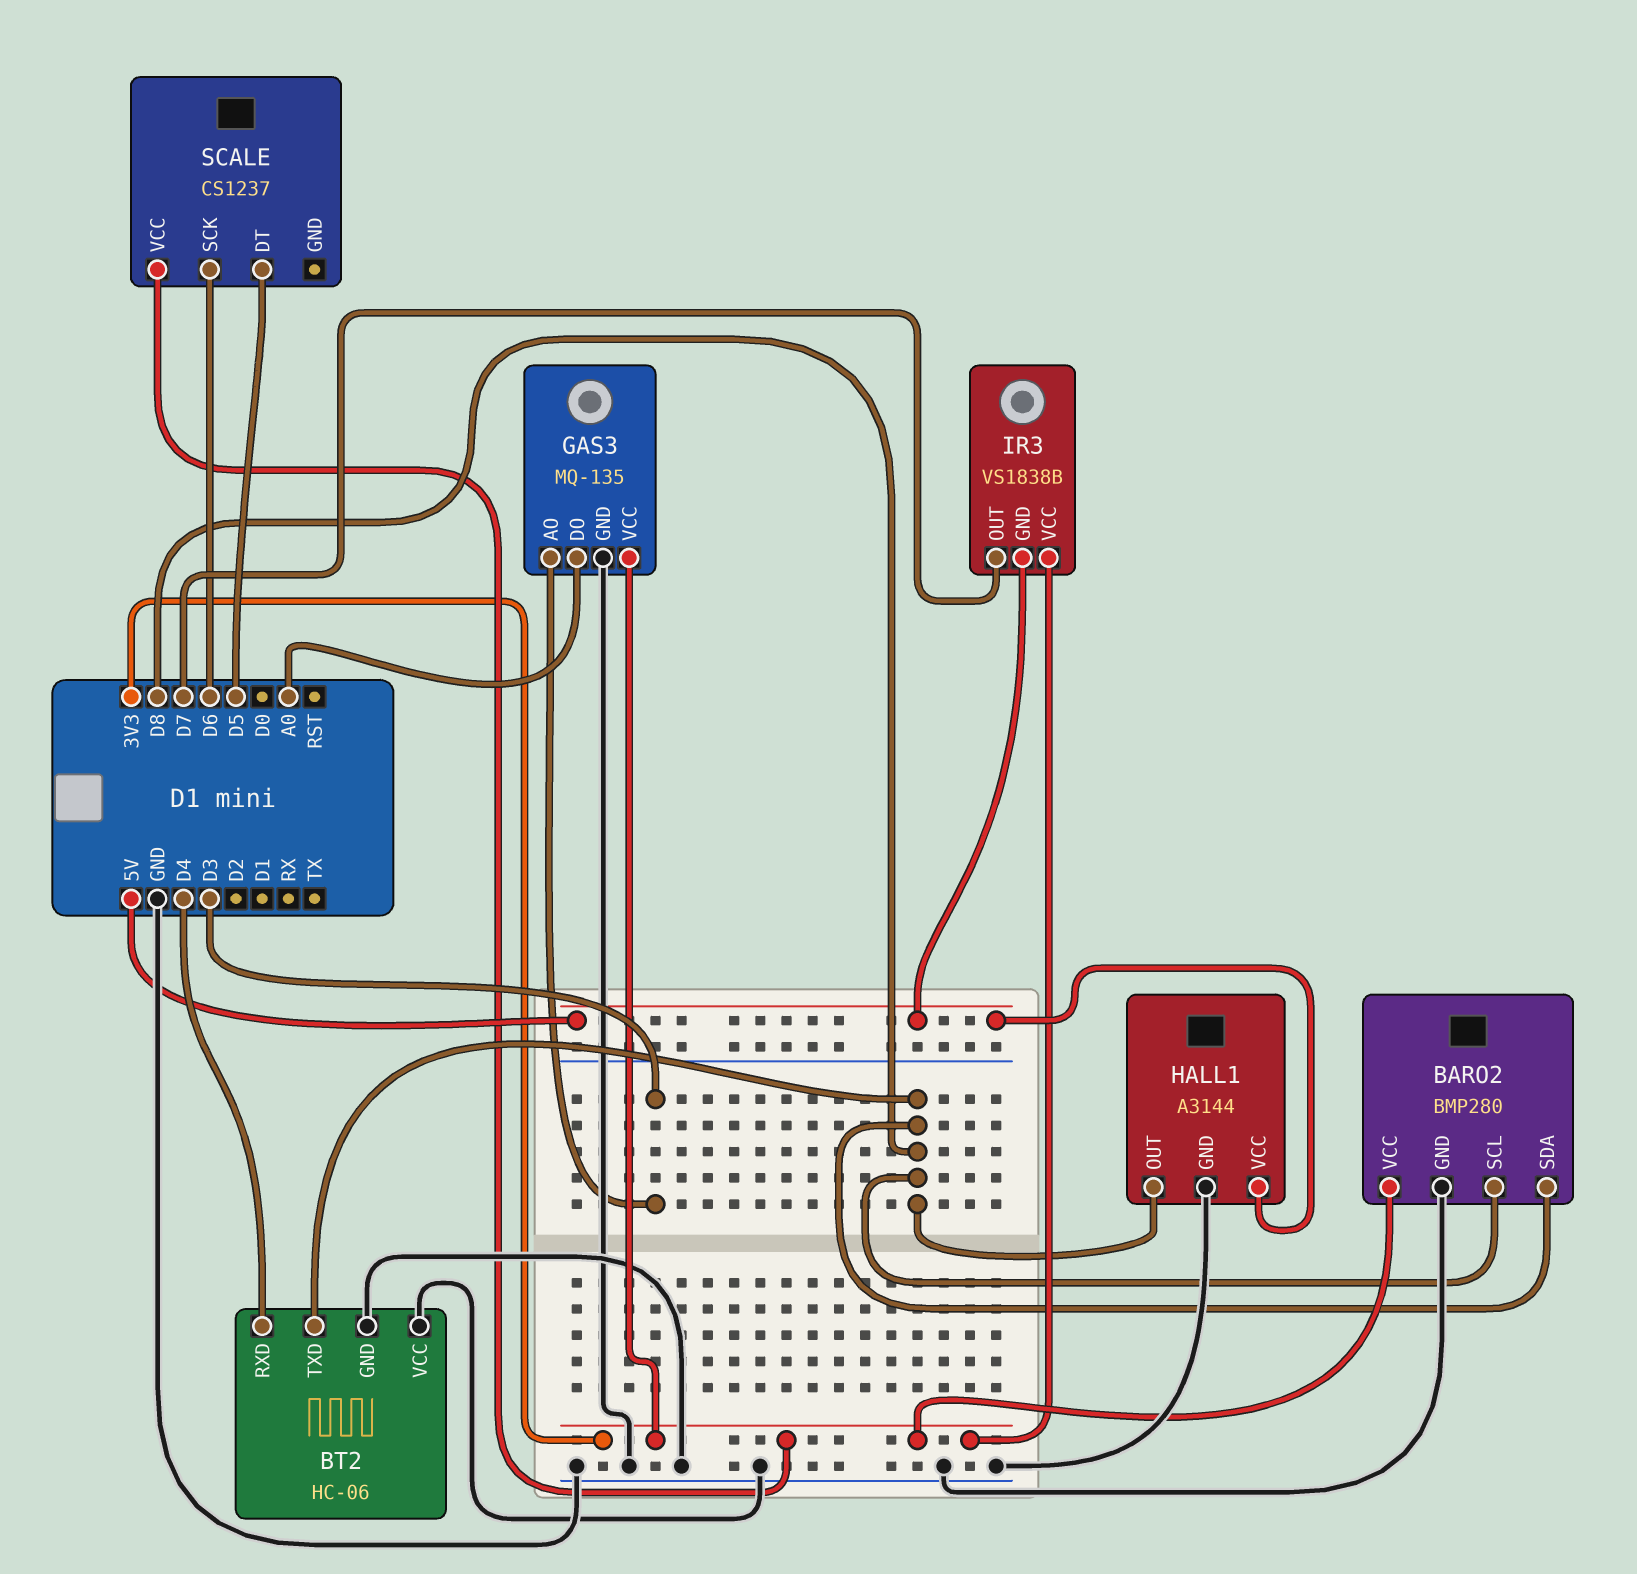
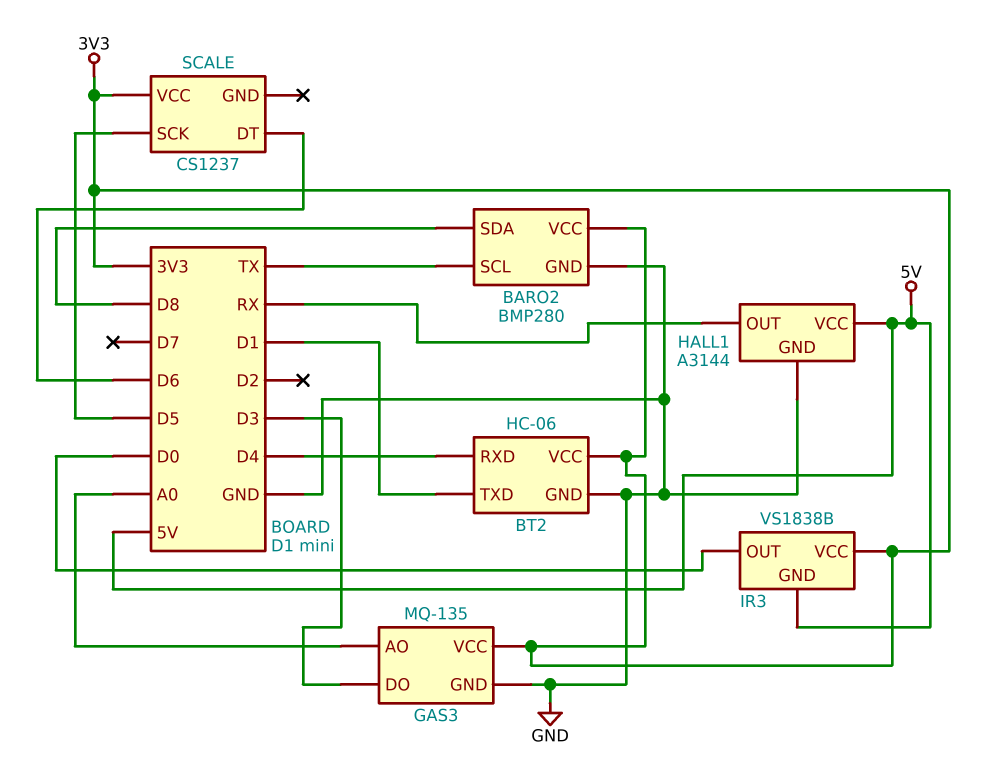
BARO2 pin SCL: D8 -> TX
BT2 pin TXD: D8 -> D1
BT2 pin VCC: GND -> 3V3
GAS3 pin AO: D3 -> A0
GAS3 pin DO: A0 -> D3
HALL1 pin OUT: D8 -> RX
IR3 pin OUT: D7 -> D0
SCALE pin DT: D5 -> D6
SCALE pin SCK: D6 -> D5

